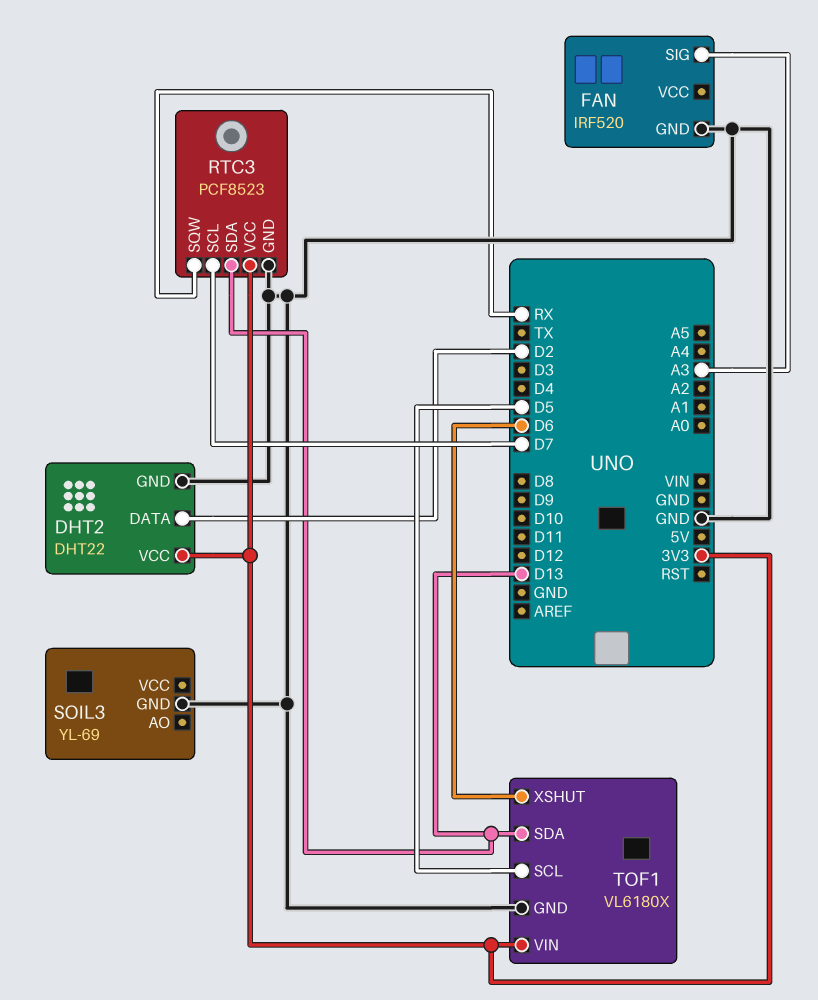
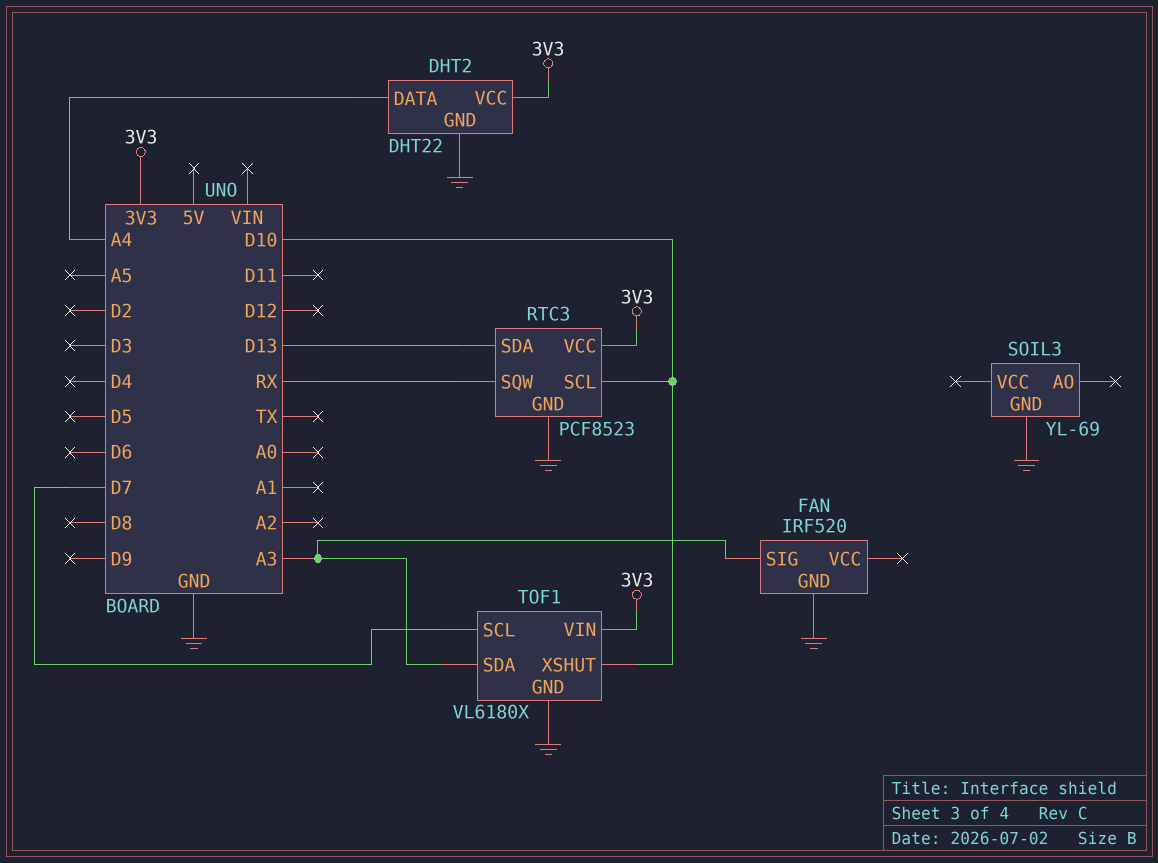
DHT2 pin DATA: D2 -> A4
RTC3 pin SCL: D7 -> D10
TOF1 pin SCL: D5 -> D7
TOF1 pin SDA: D13 -> A3
TOF1 pin XSHUT: D6 -> D10

